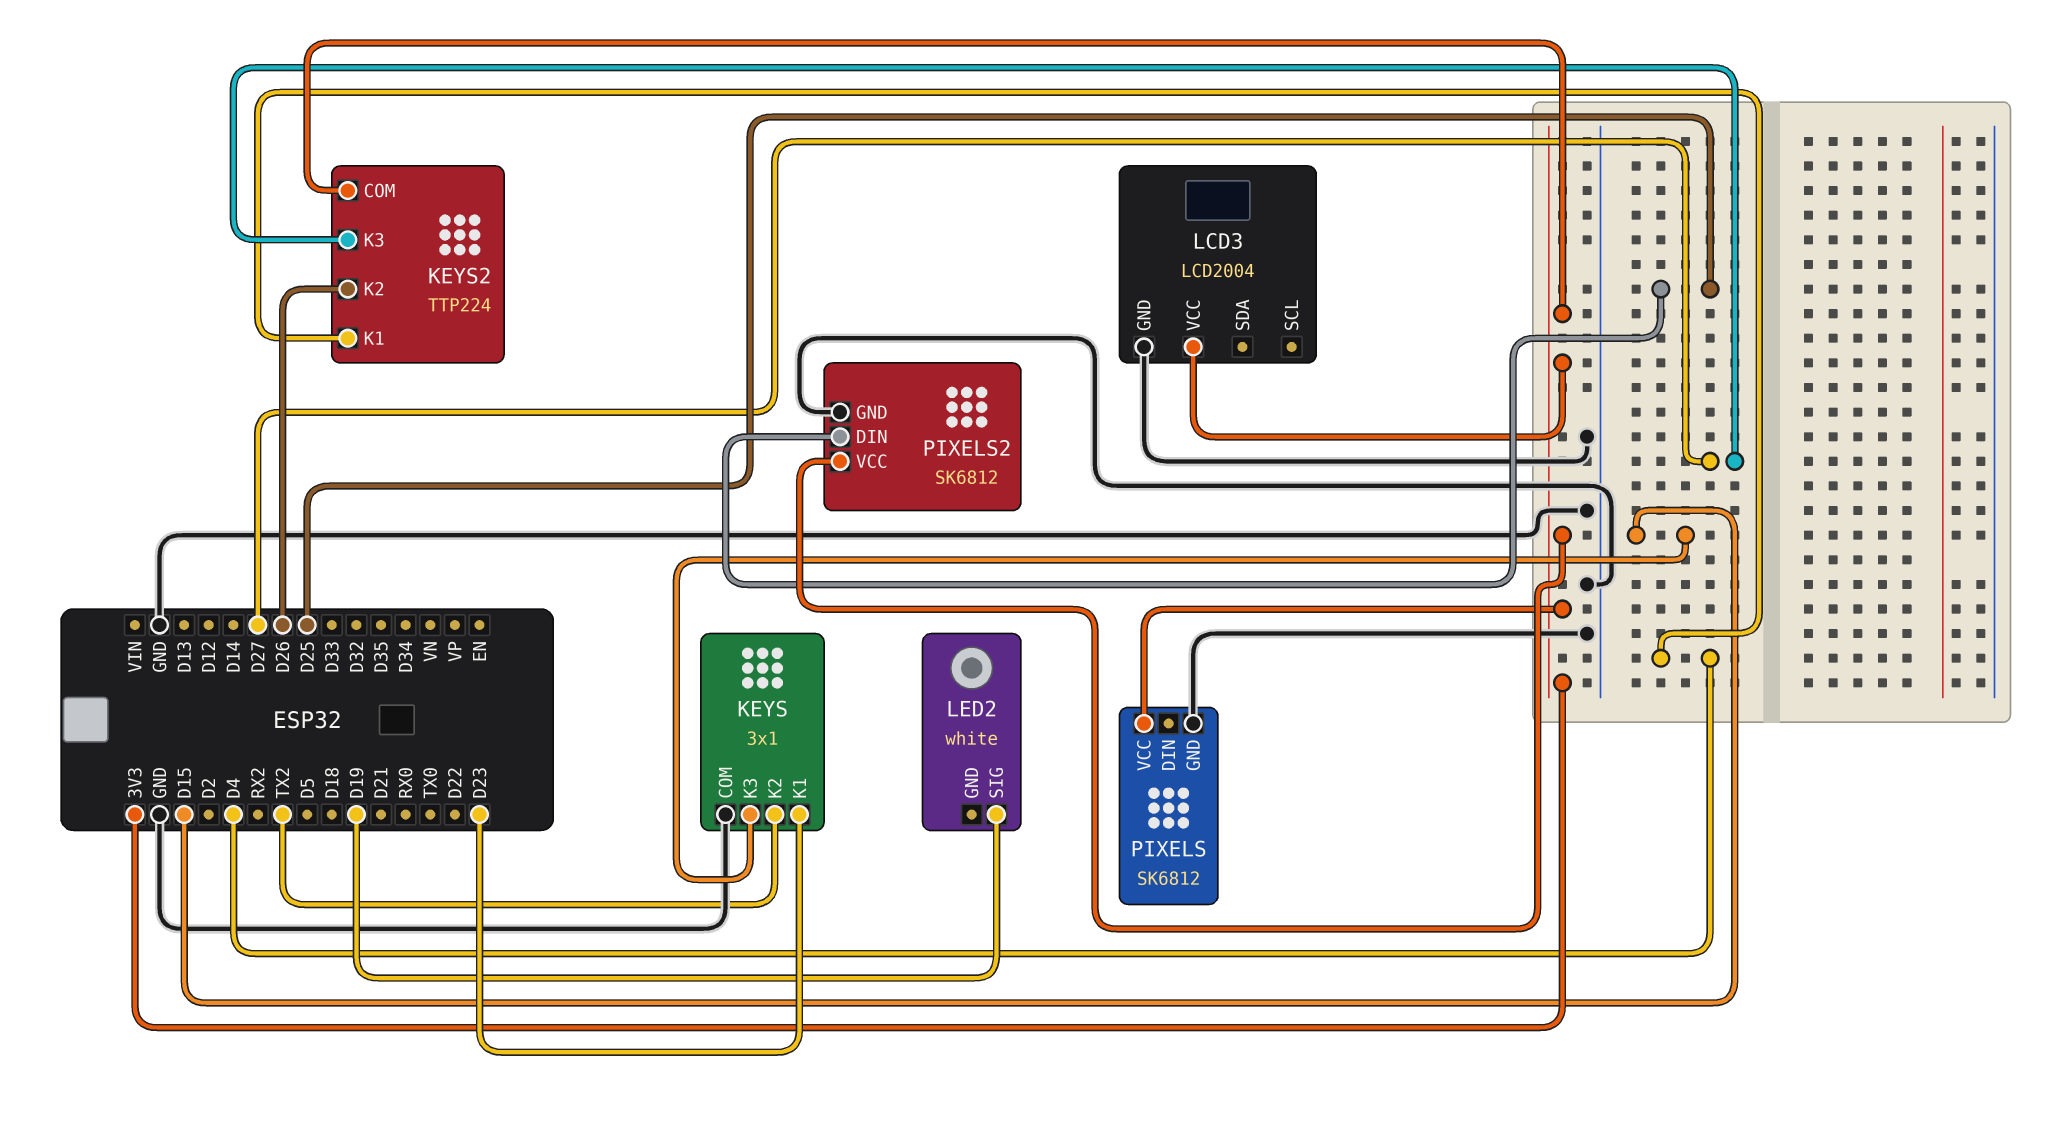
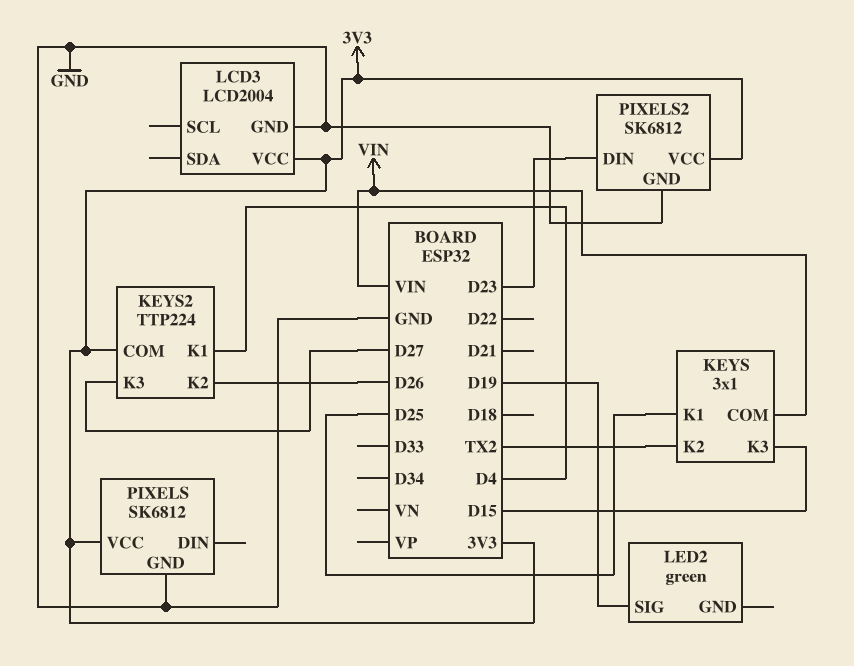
KEYS pin COM: GND -> VIN
KEYS pin K1: D23 -> D25
LED2: white -> green
PIXELS2 pin DIN: D25 -> D23

